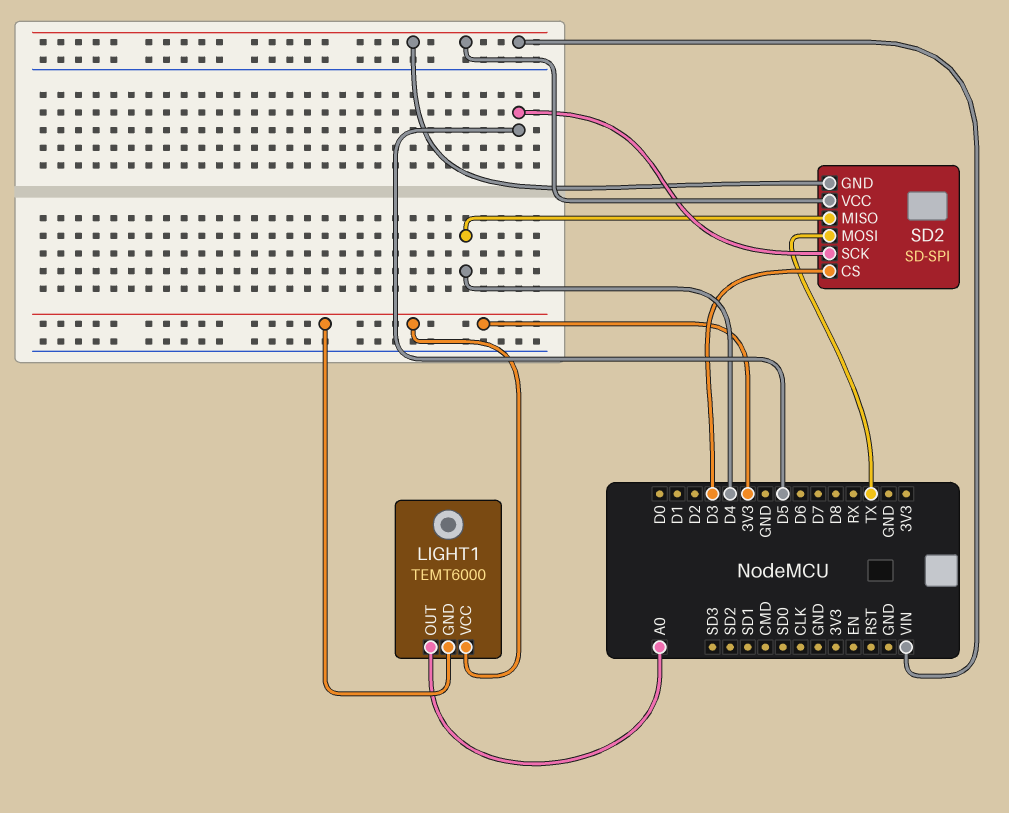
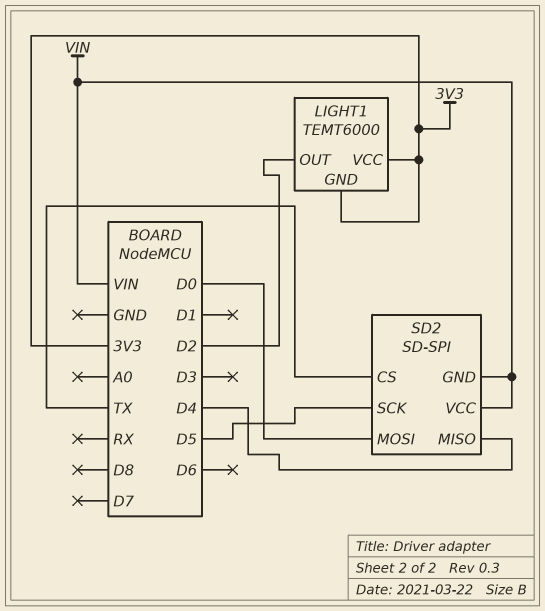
LIGHT1 pin OUT: A0 -> D2
SD2 pin CS: D3 -> TX
SD2 pin MOSI: TX -> D0

